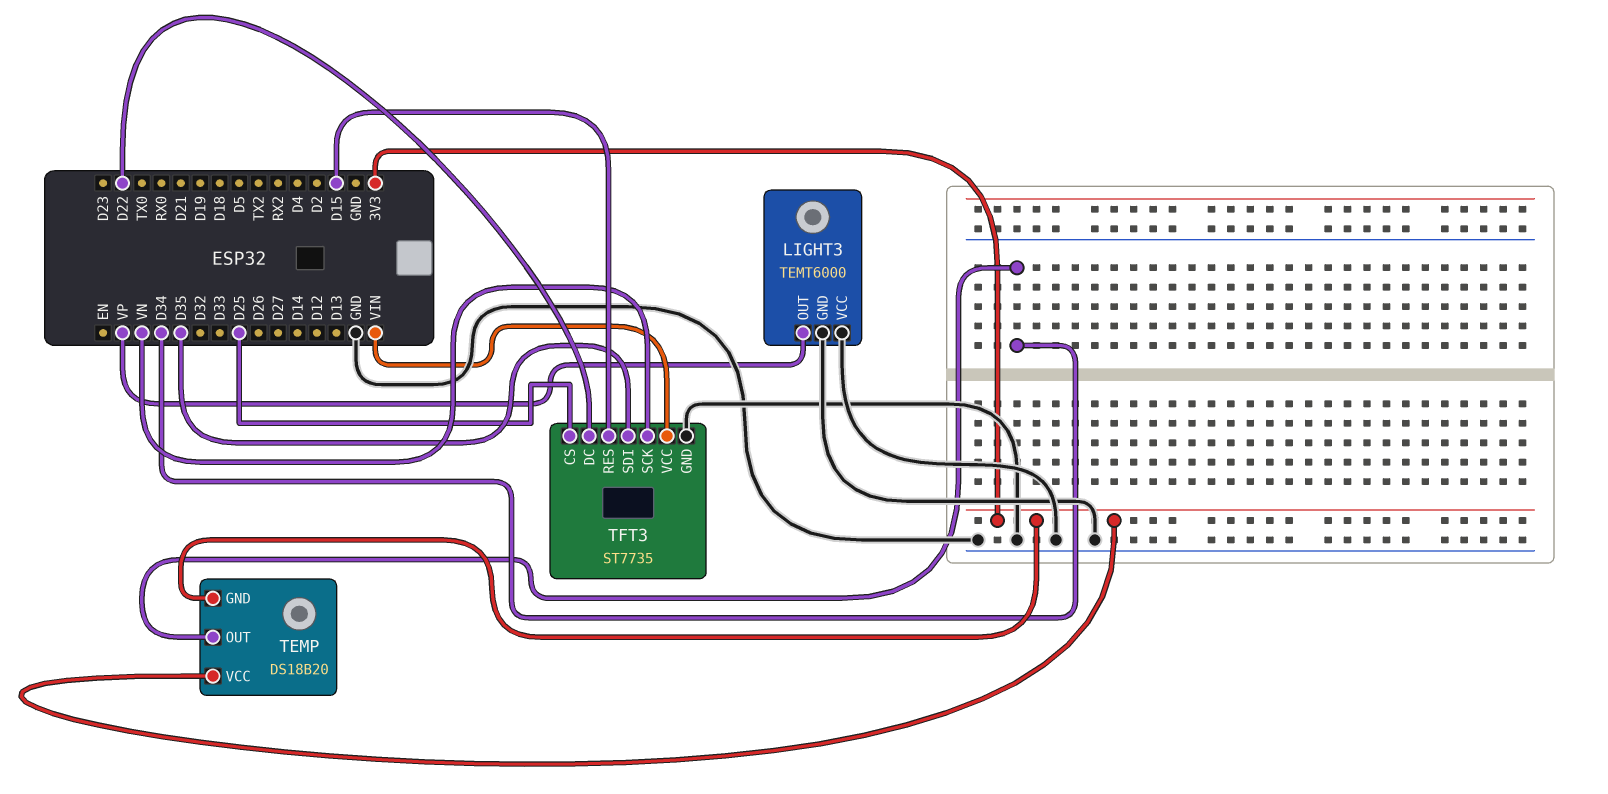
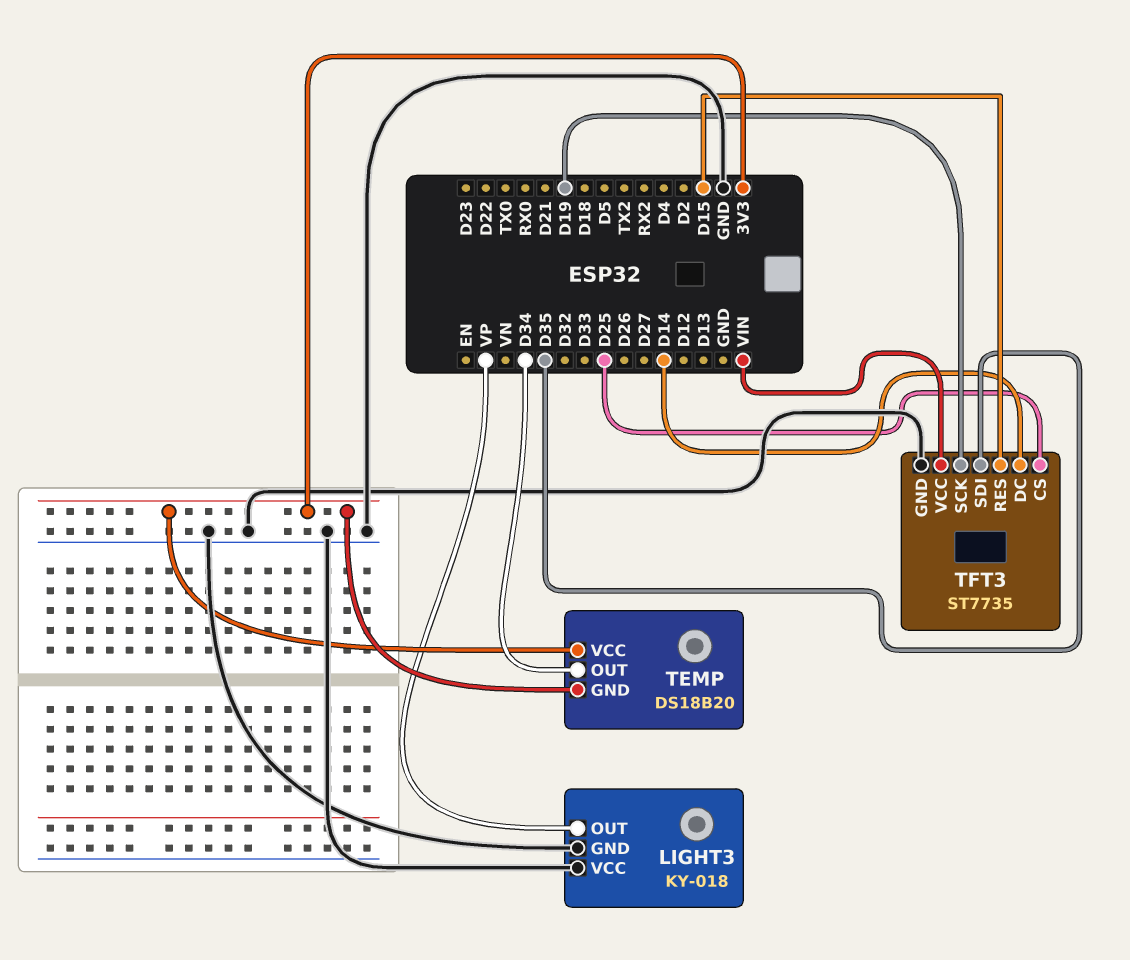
LIGHT3: TEMT6000 -> KY-018
TFT3 pin DC: D22 -> D14
TFT3 pin SCK: VN -> D19

